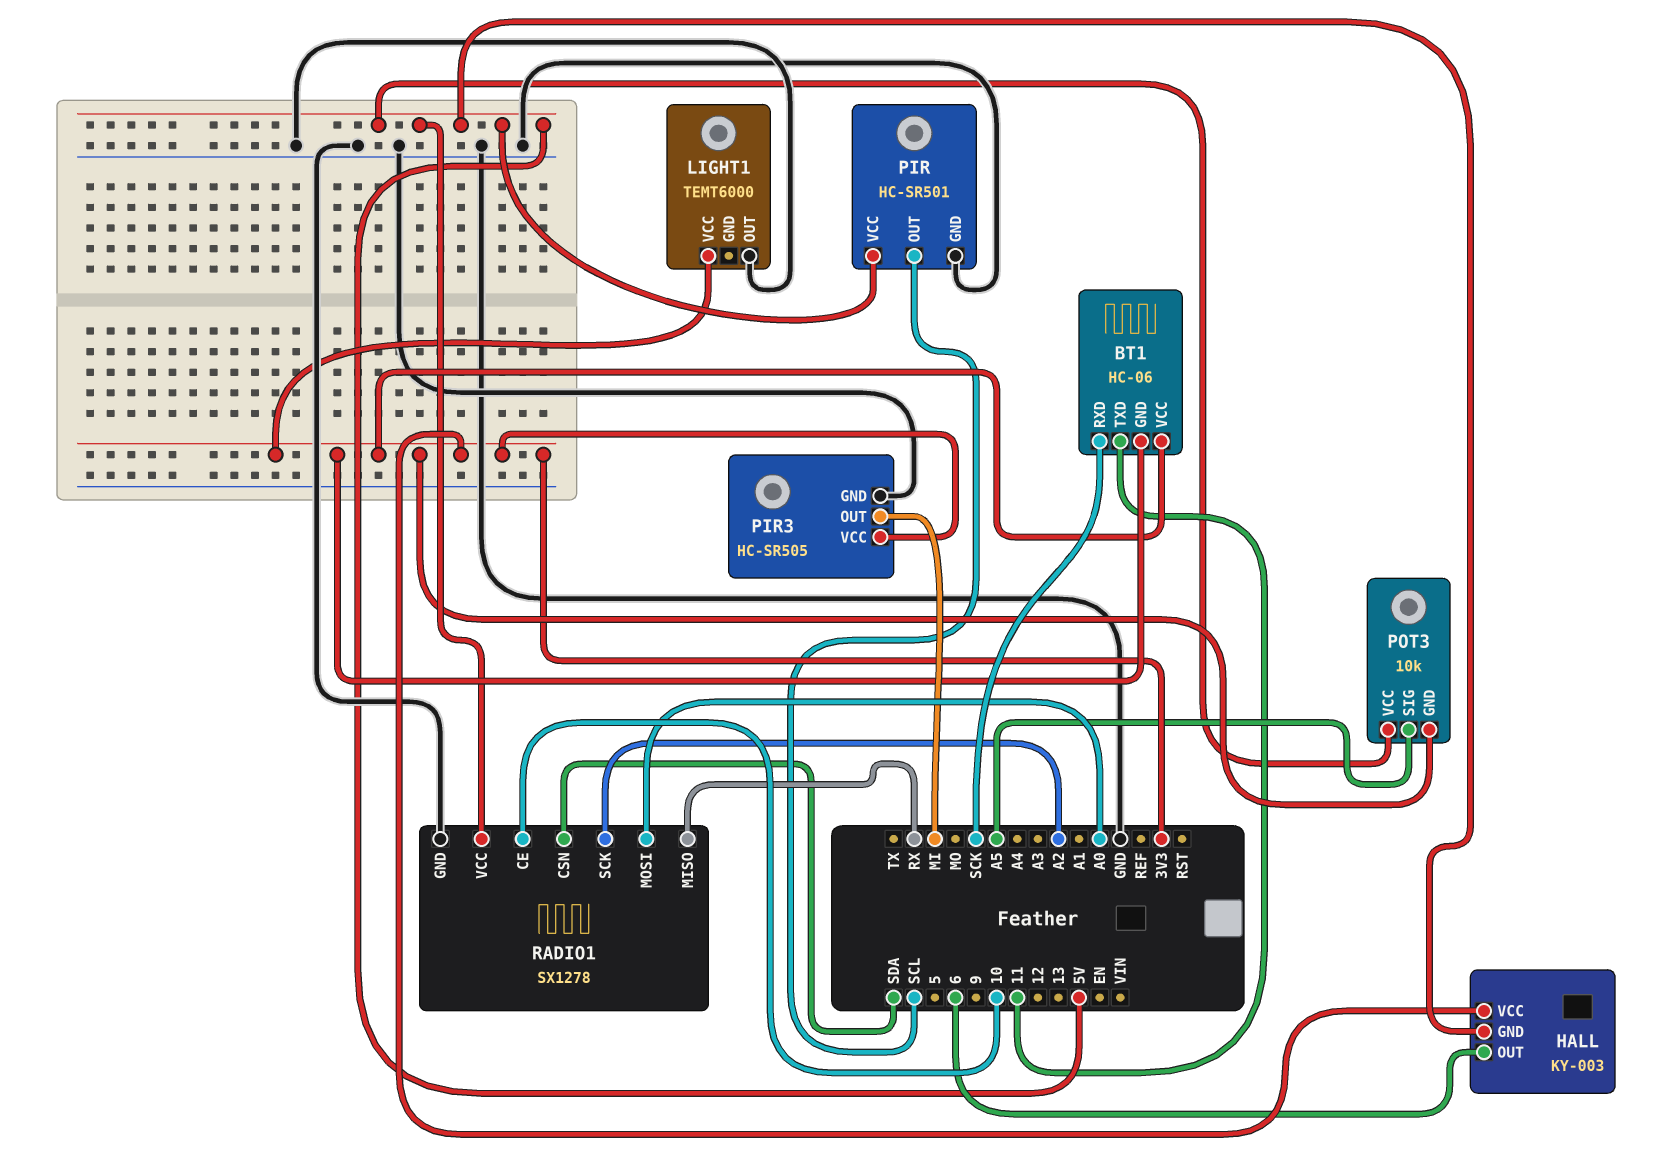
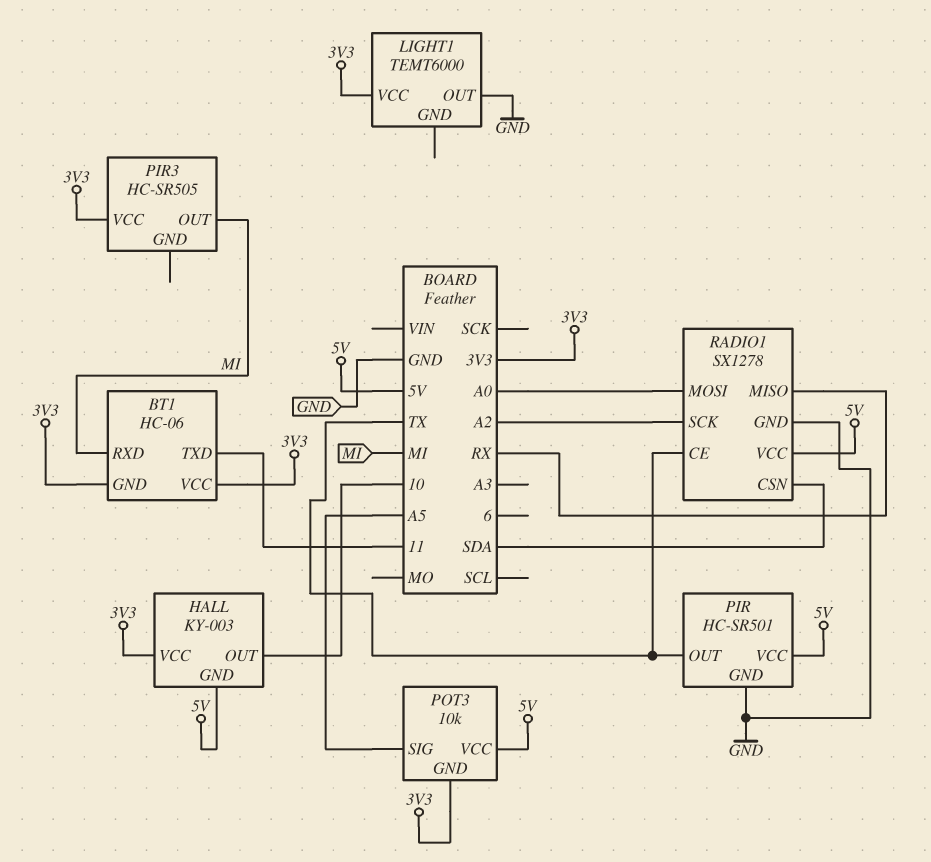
BT1 pin RXD: SCK -> MI
HALL pin OUT: 6 -> 10
PIR pin OUT: SCL -> TX
PIR3 pin GND: GND -> none
RADIO1 pin CE: 10 -> TX

